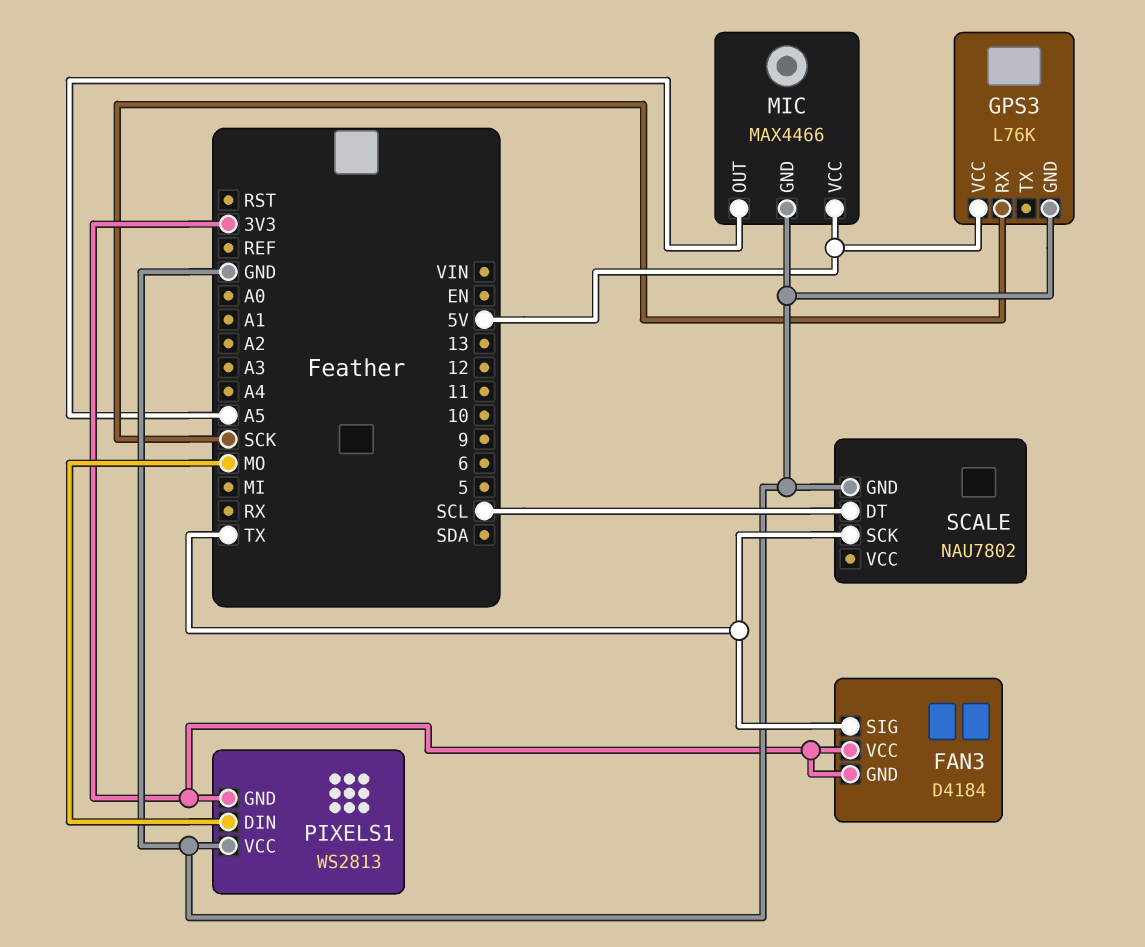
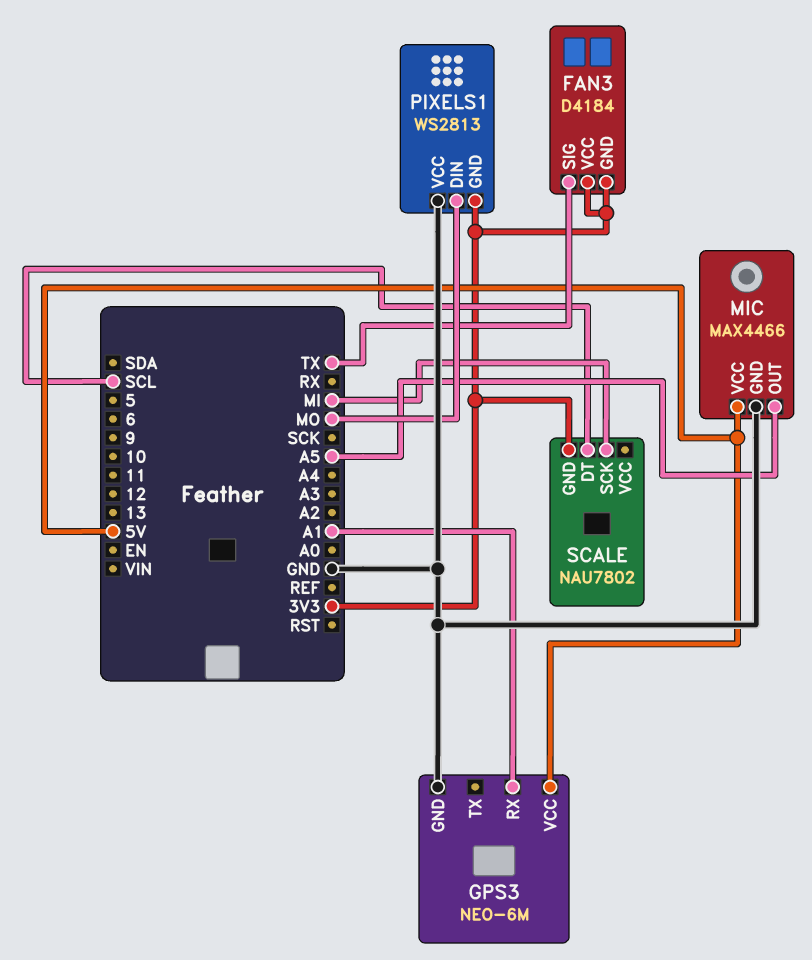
GPS3: L76K -> NEO-6M
GPS3 pin RX: SCK -> A1
SCALE pin GND: GND -> 3V3
SCALE pin SCK: TX -> MI

